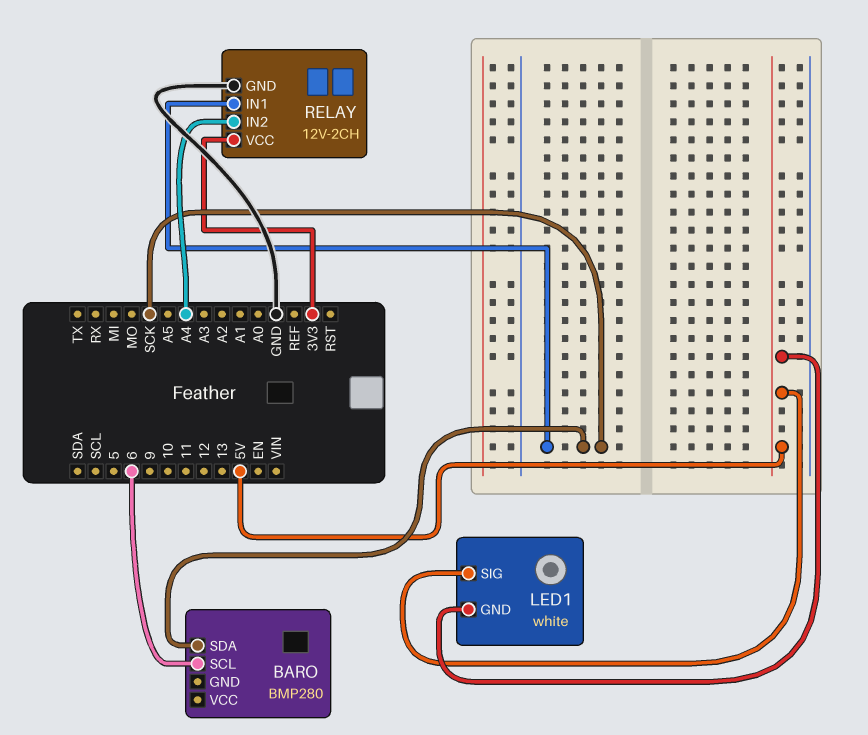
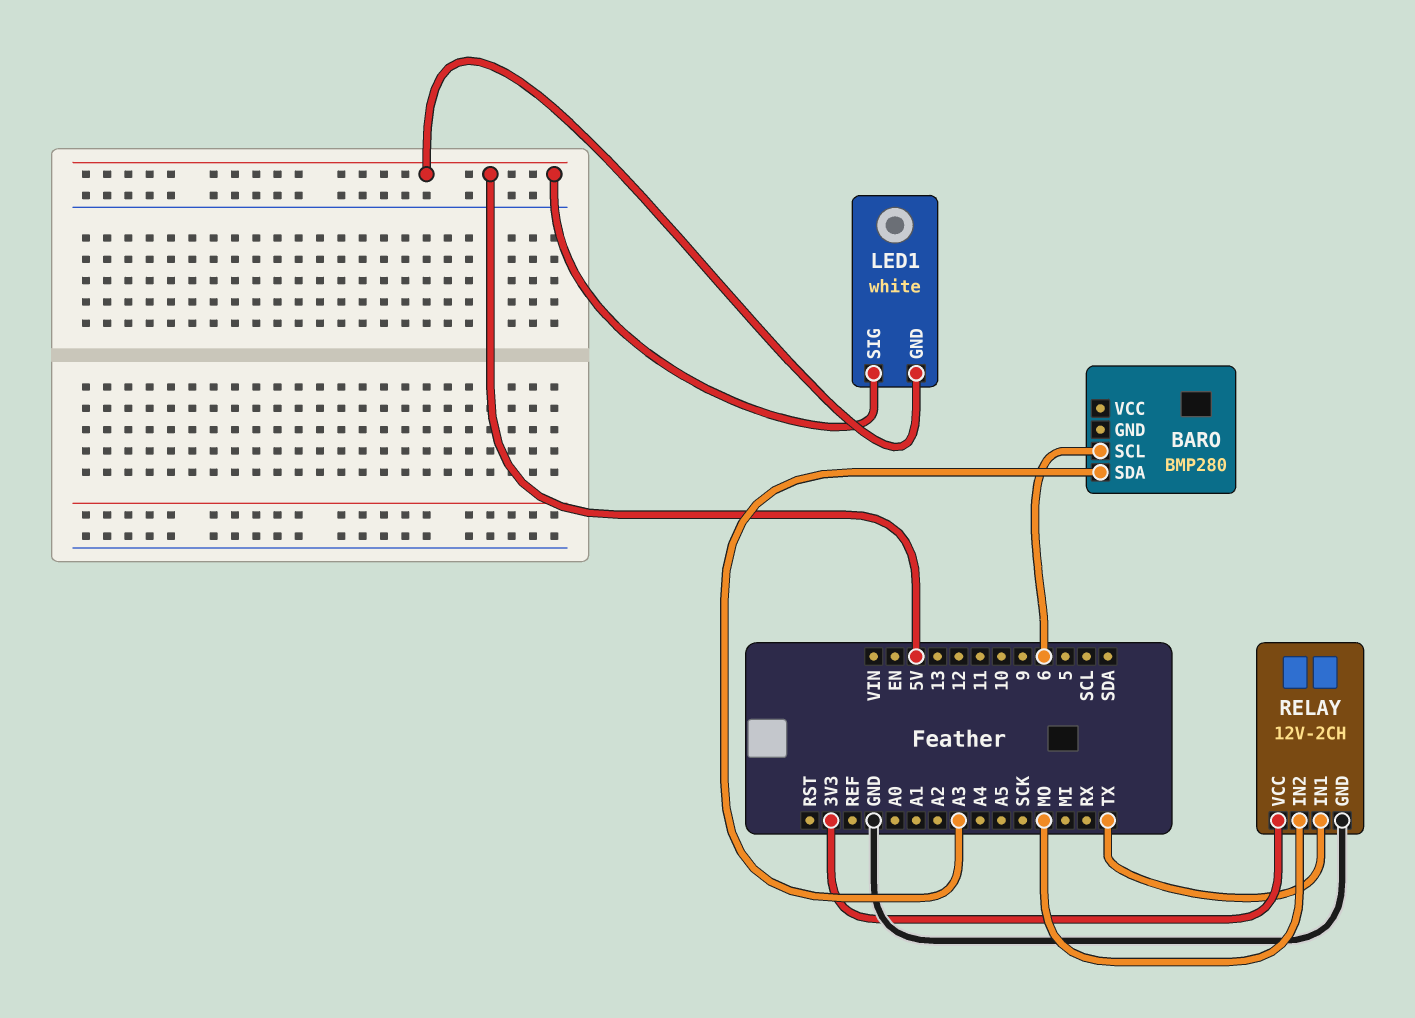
BARO pin SDA: SCK -> A3
RELAY pin IN1: SCK -> TX
RELAY pin IN2: A4 -> MO

